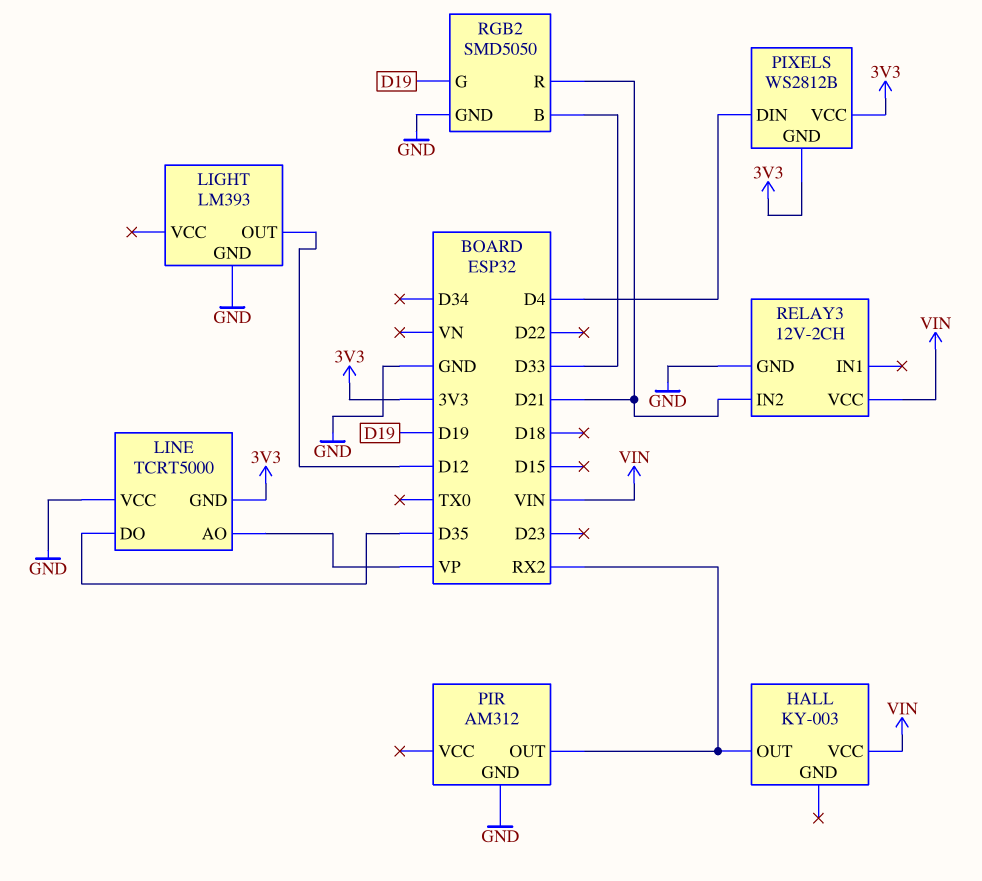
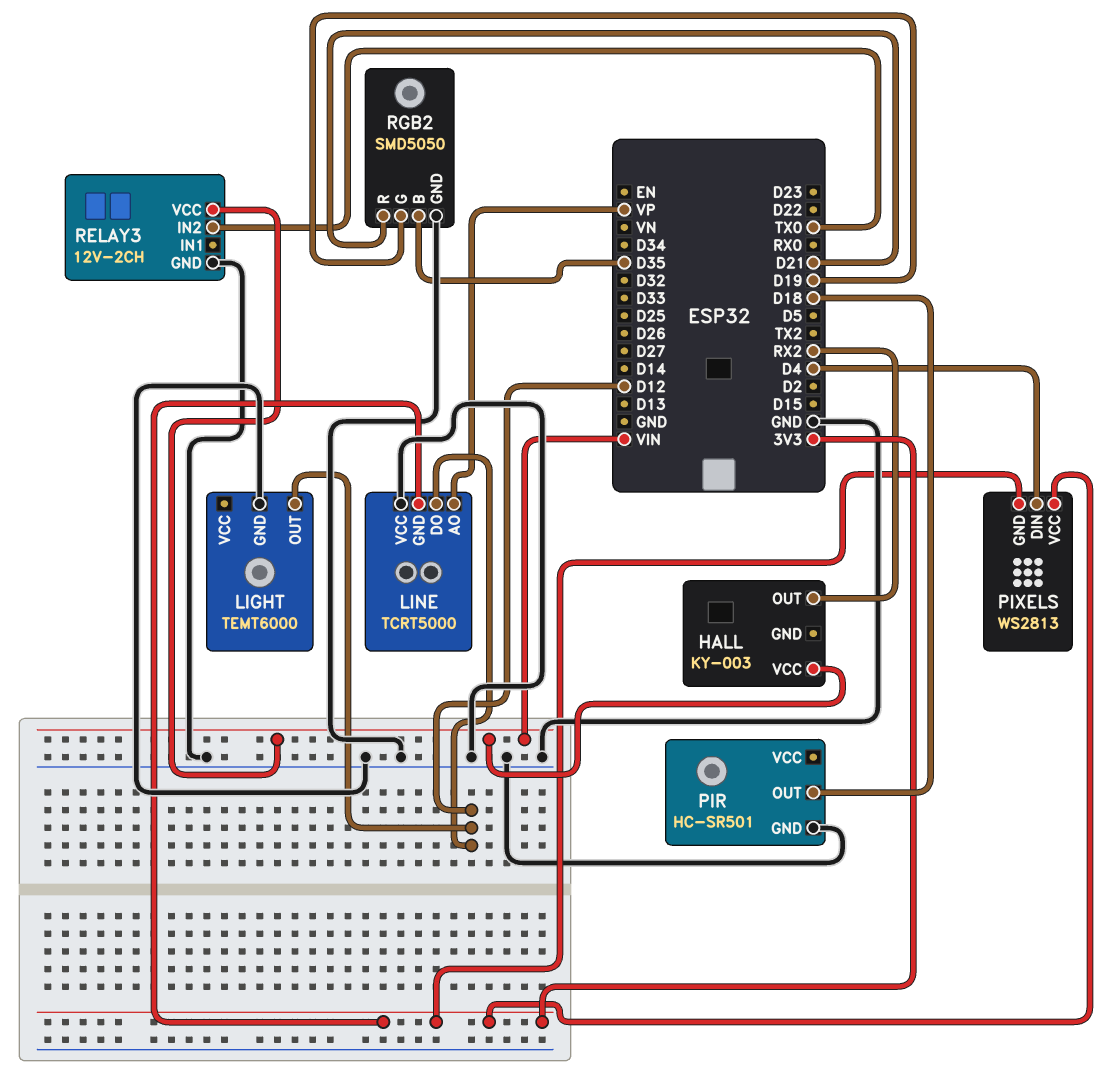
LIGHT: LM393 -> TEMT6000
LINE pin DO: D35 -> D12
PIR: AM312 -> HC-SR501
PIR pin OUT: RX2 -> D18
PIXELS: WS2812B -> WS2813
RELAY3 pin IN2: D21 -> TX0
RGB2 pin B: D33 -> D35

